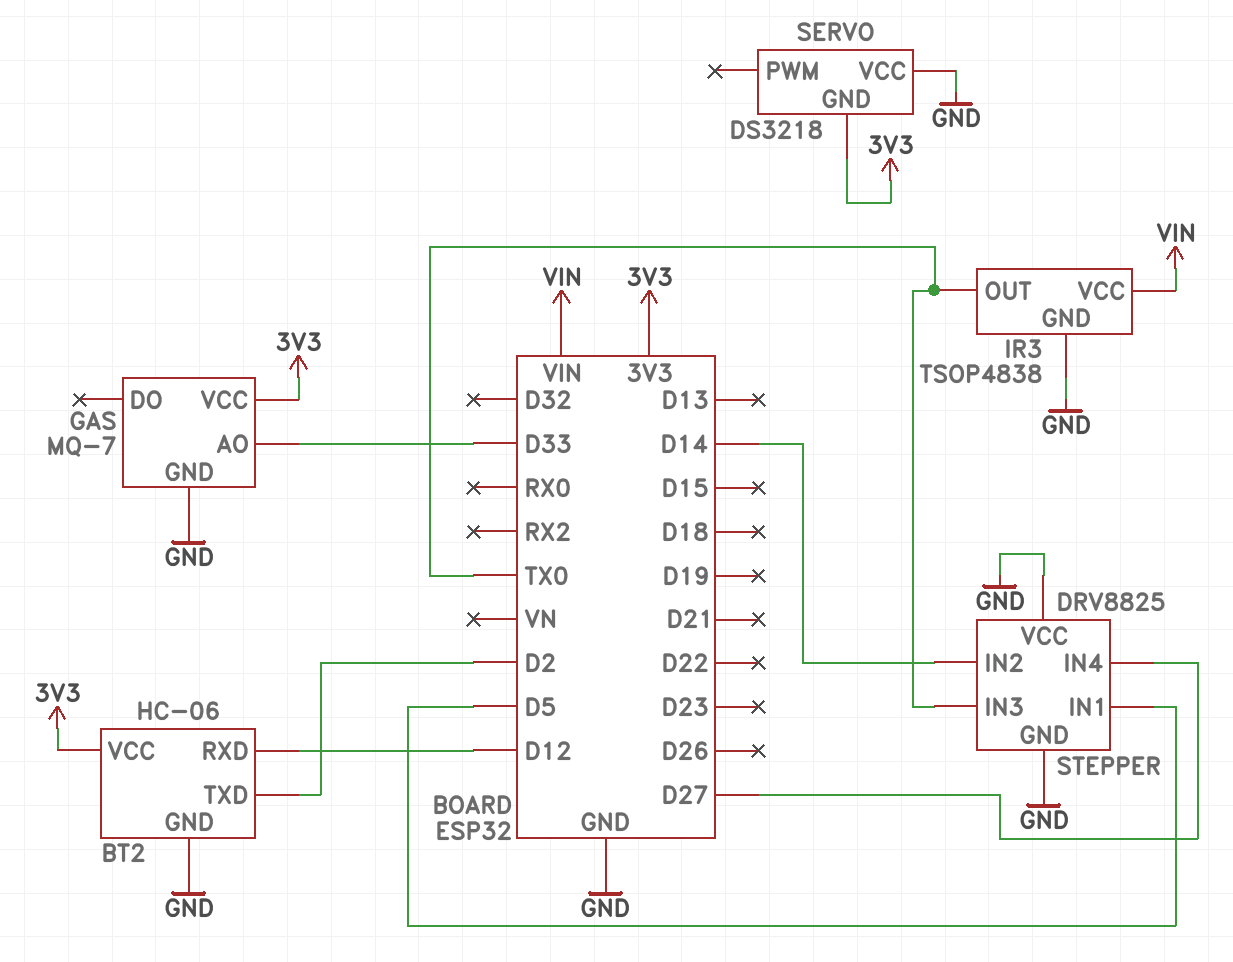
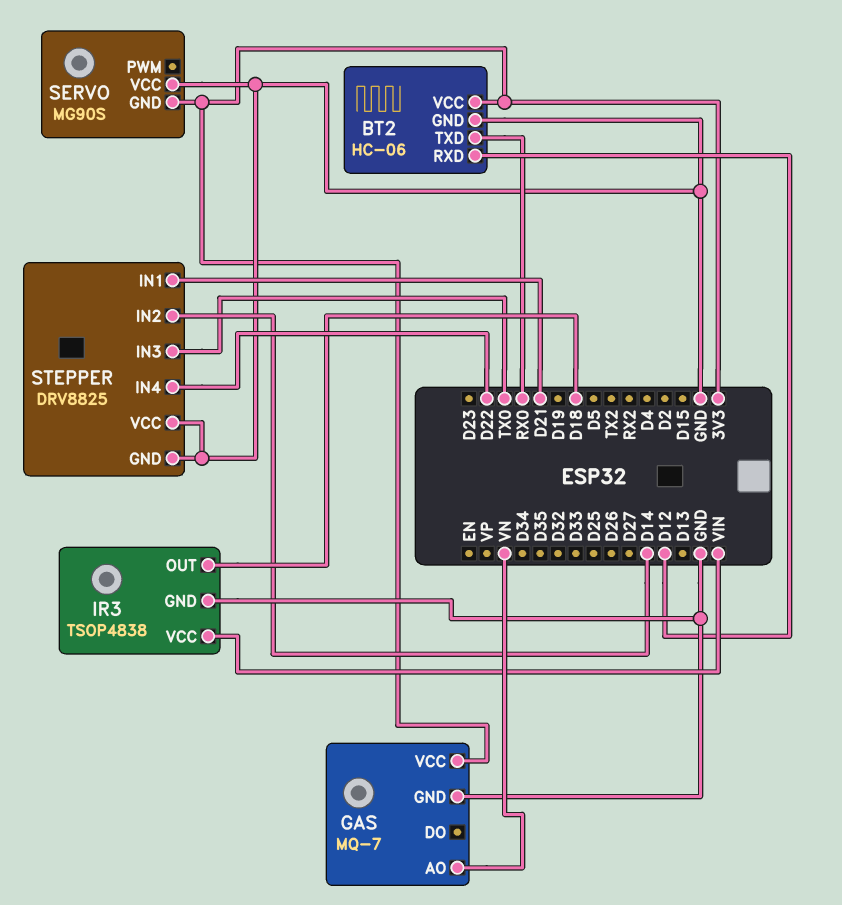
BT2 pin TXD: D2 -> RX0
GAS pin AO: D33 -> VN
IR3 pin OUT: TX0 -> D18
SERVO: DS3218 -> MG90S
STEPPER pin IN1: D5 -> D21
STEPPER pin IN4: D27 -> D22

